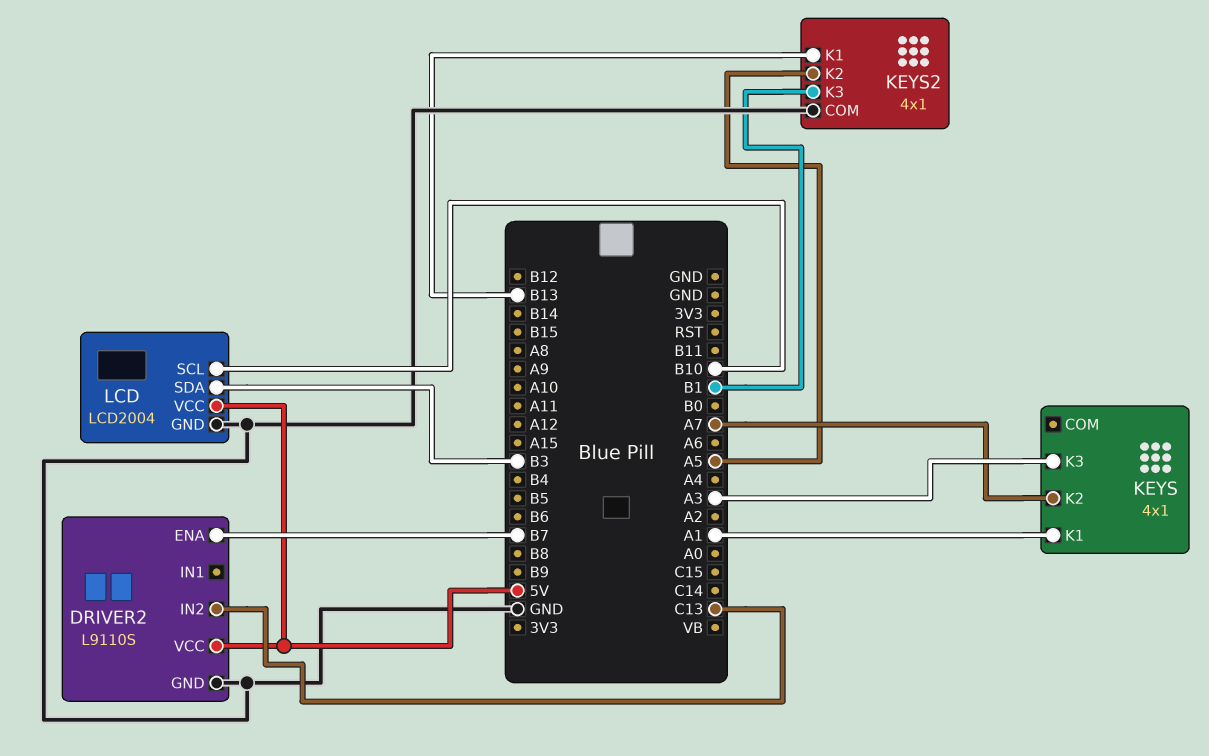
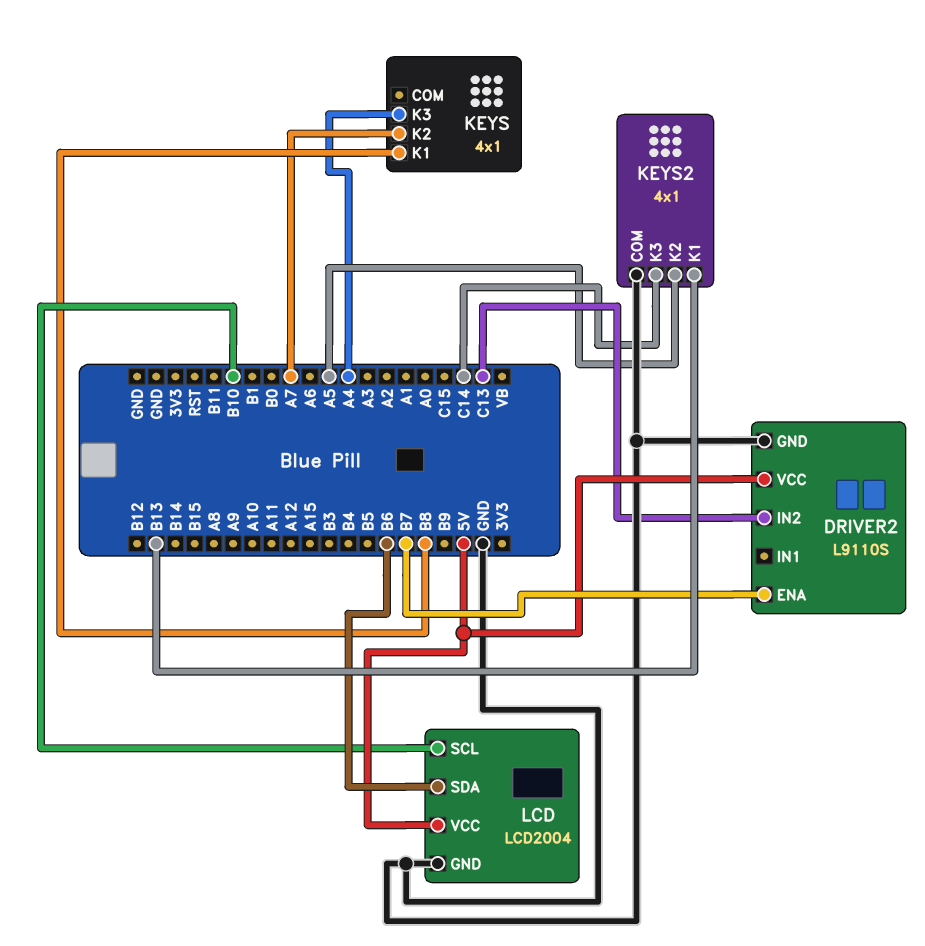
KEYS pin K1: A1 -> B8
KEYS pin K3: A3 -> A4
KEYS2 pin K3: B1 -> C14
LCD pin SDA: B3 -> B6

